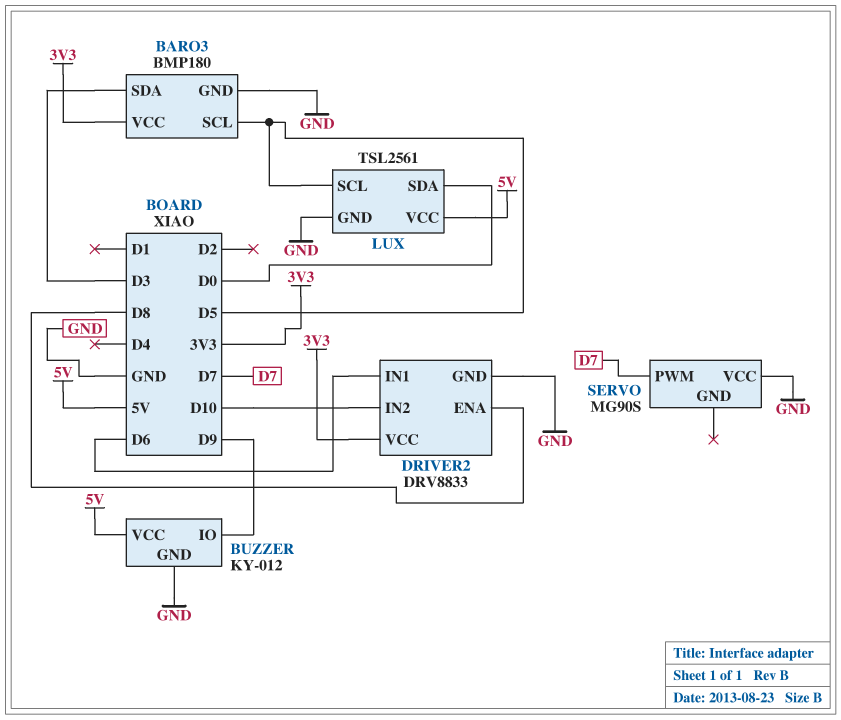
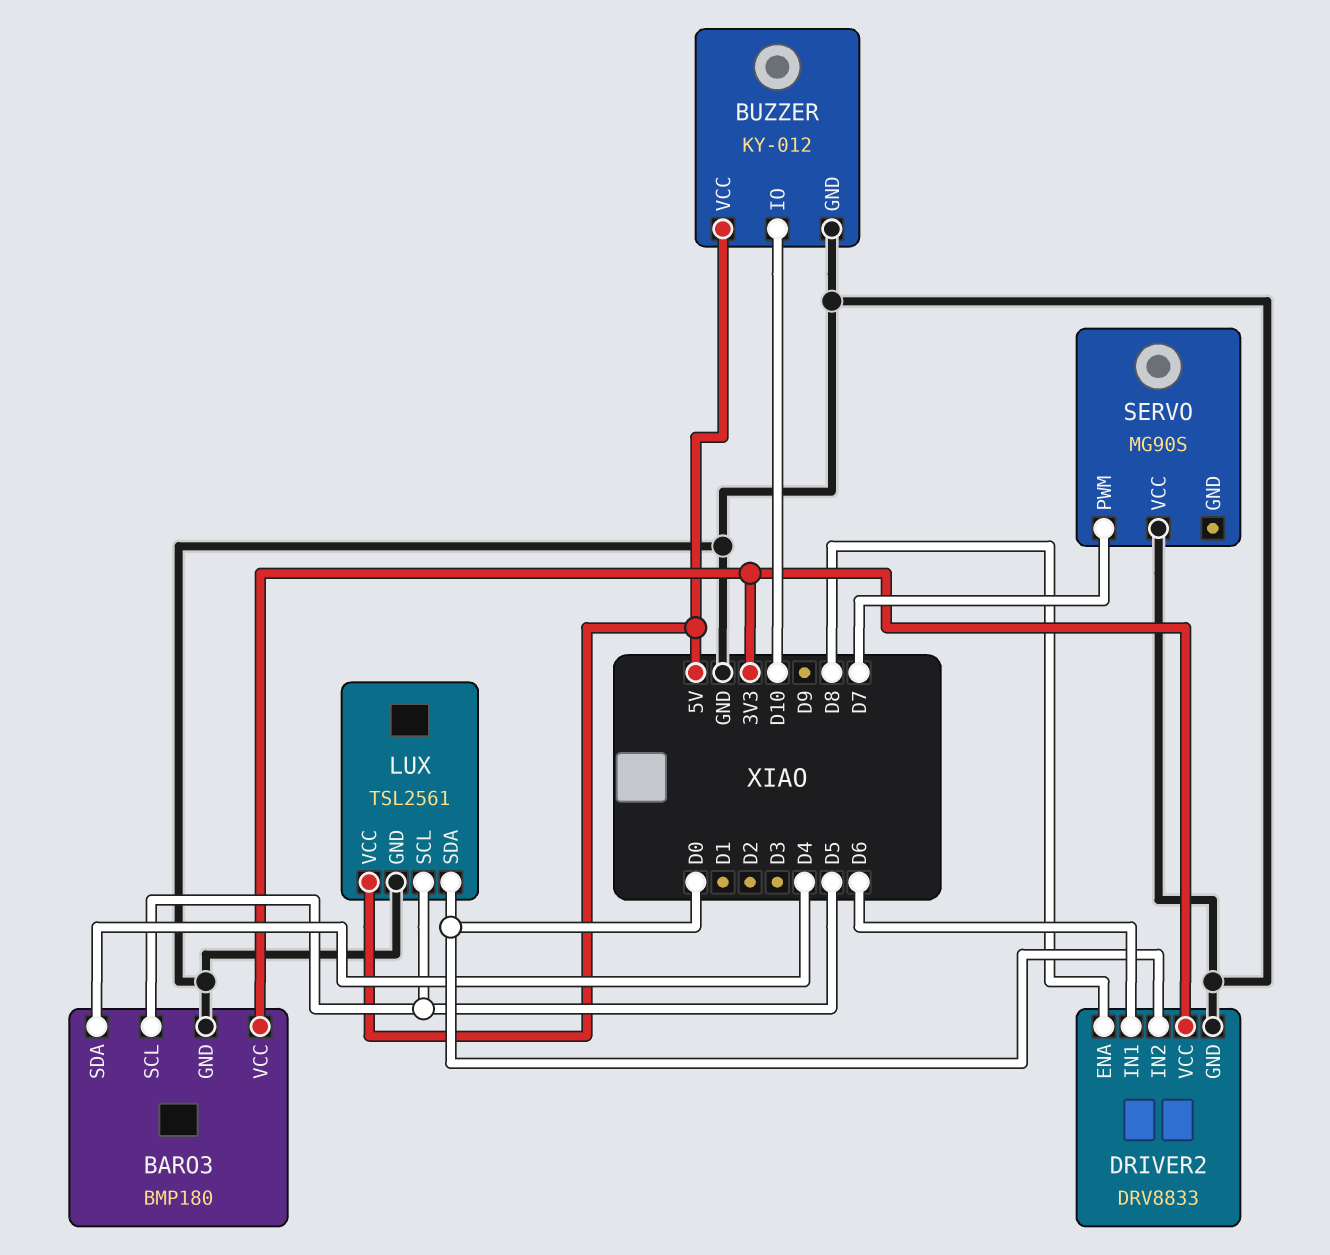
BARO3 pin SDA: D3 -> D4
BUZZER pin IO: D9 -> D10
DRIVER2 pin IN2: D10 -> D0

